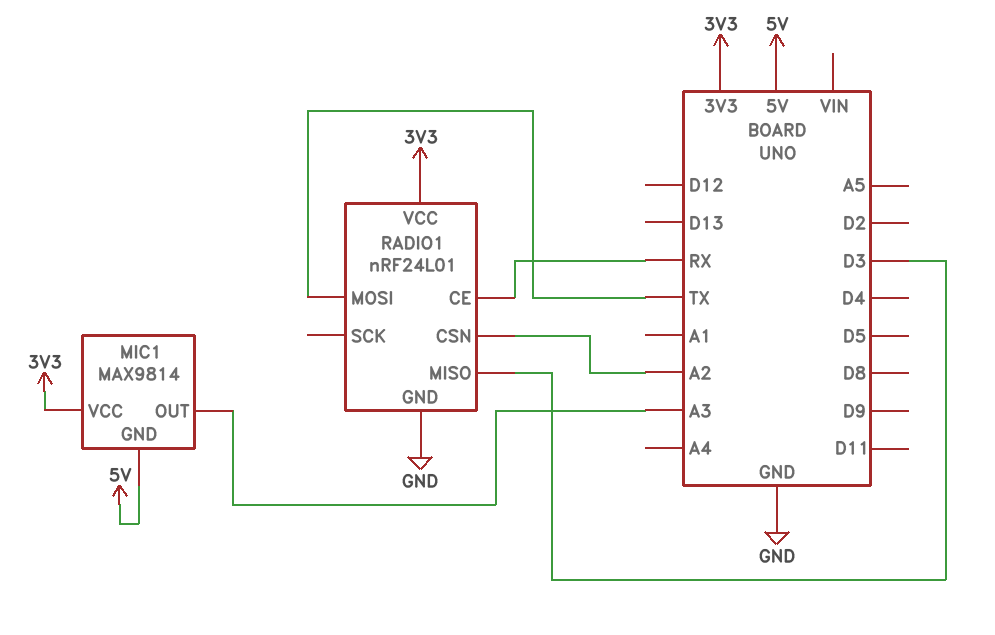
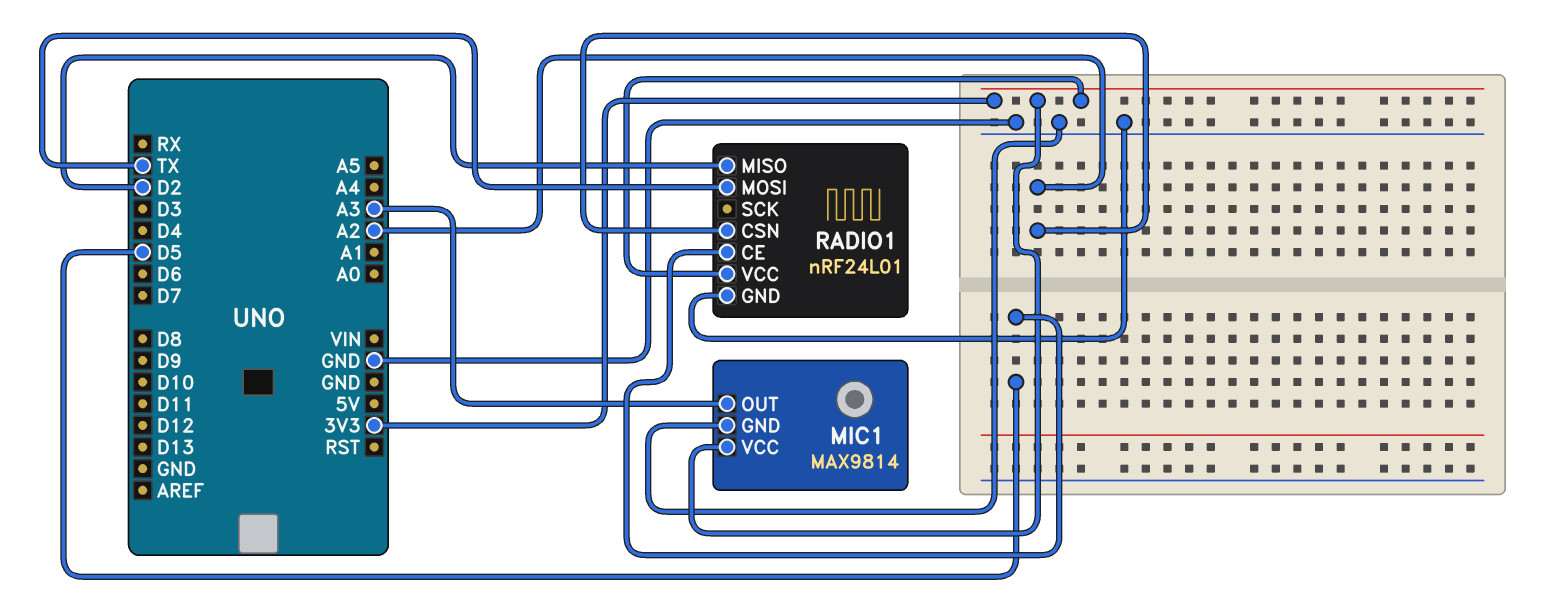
MIC1 pin GND: 5V -> GND
RADIO1 pin CE: RX -> D5
RADIO1 pin MISO: D3 -> D2

